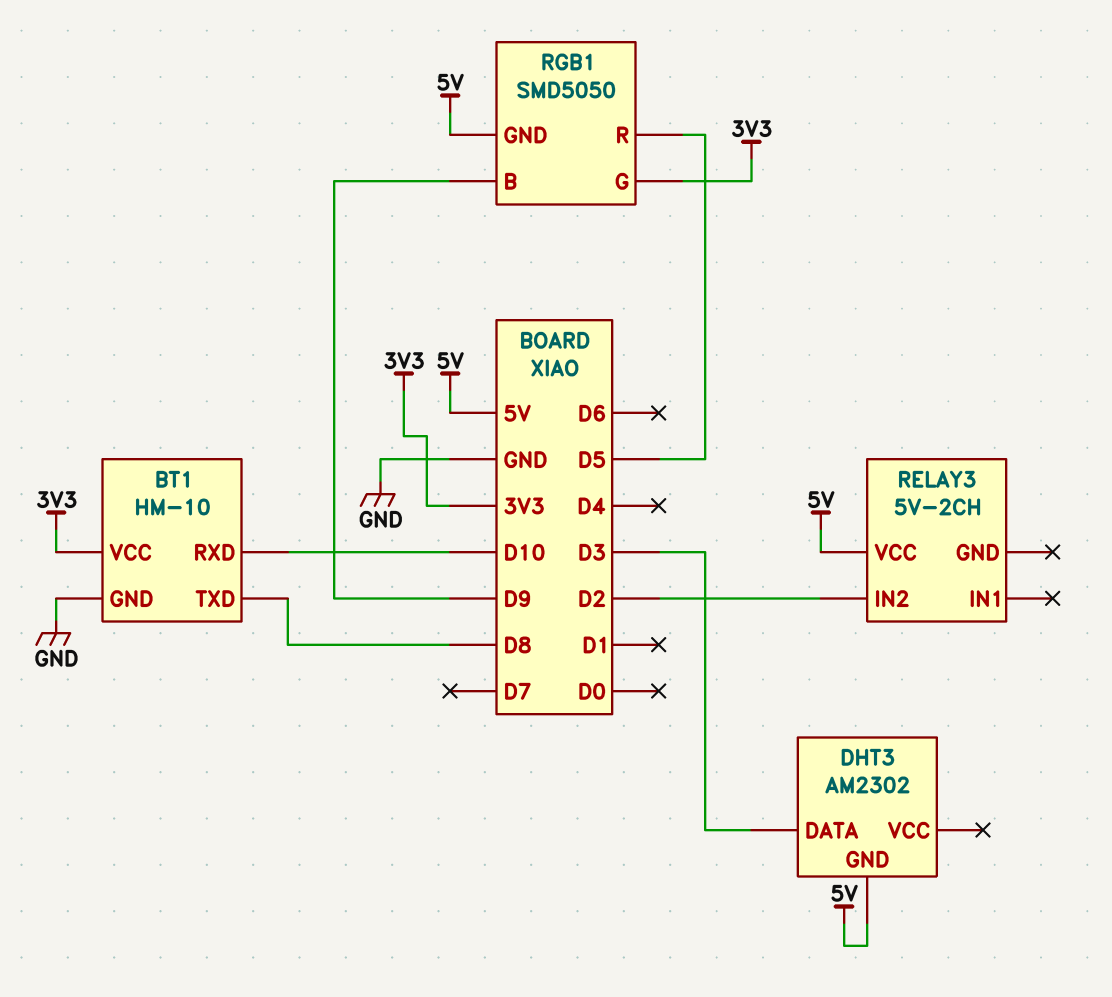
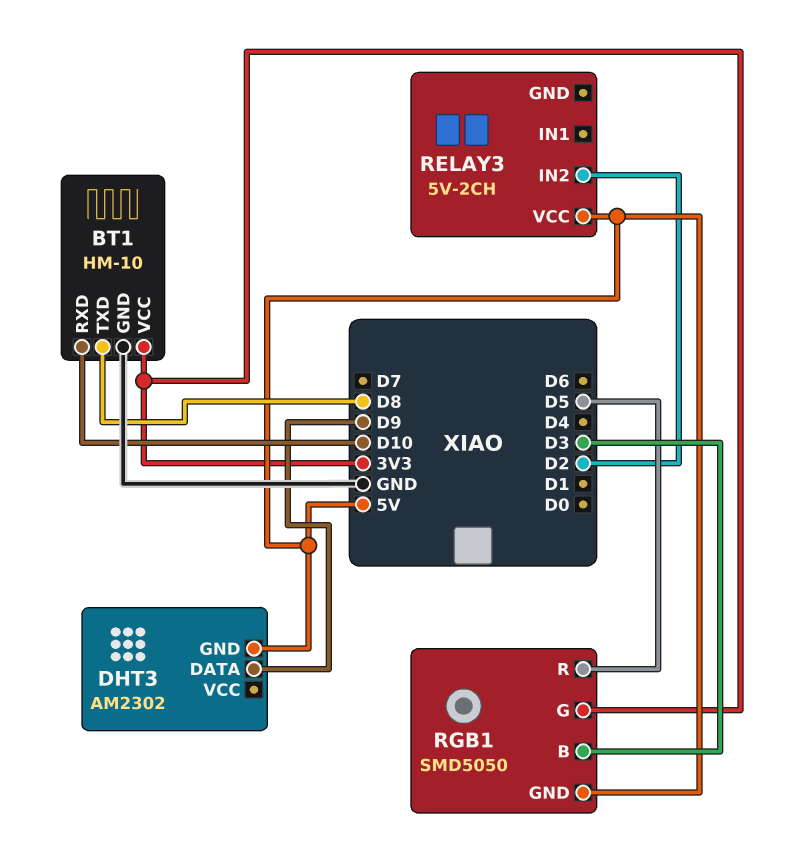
DHT3 pin DATA: D3 -> D9
RGB1 pin B: D9 -> D3

